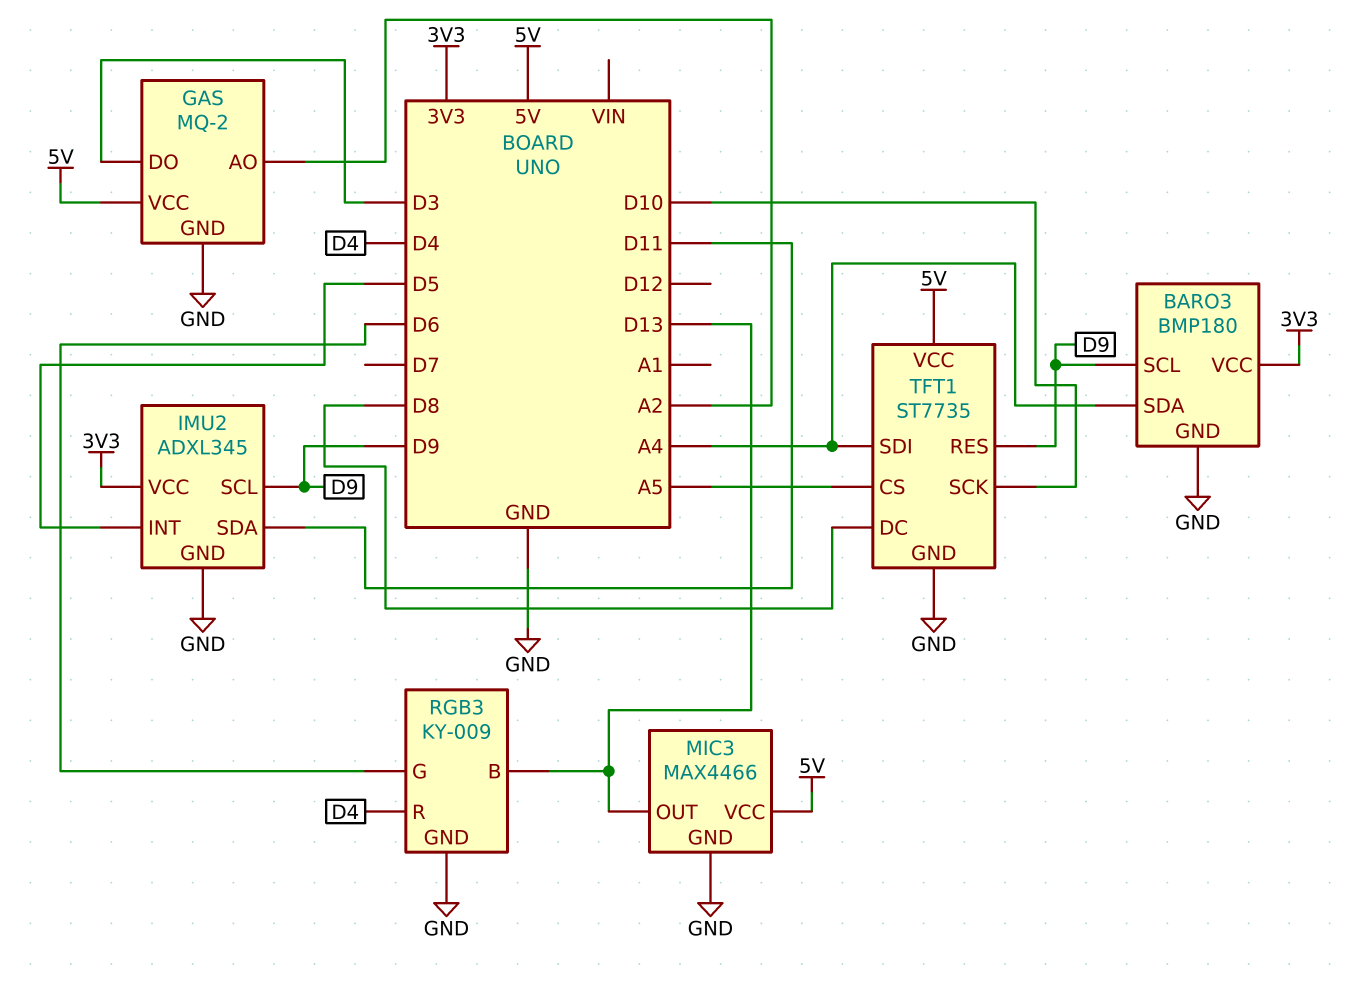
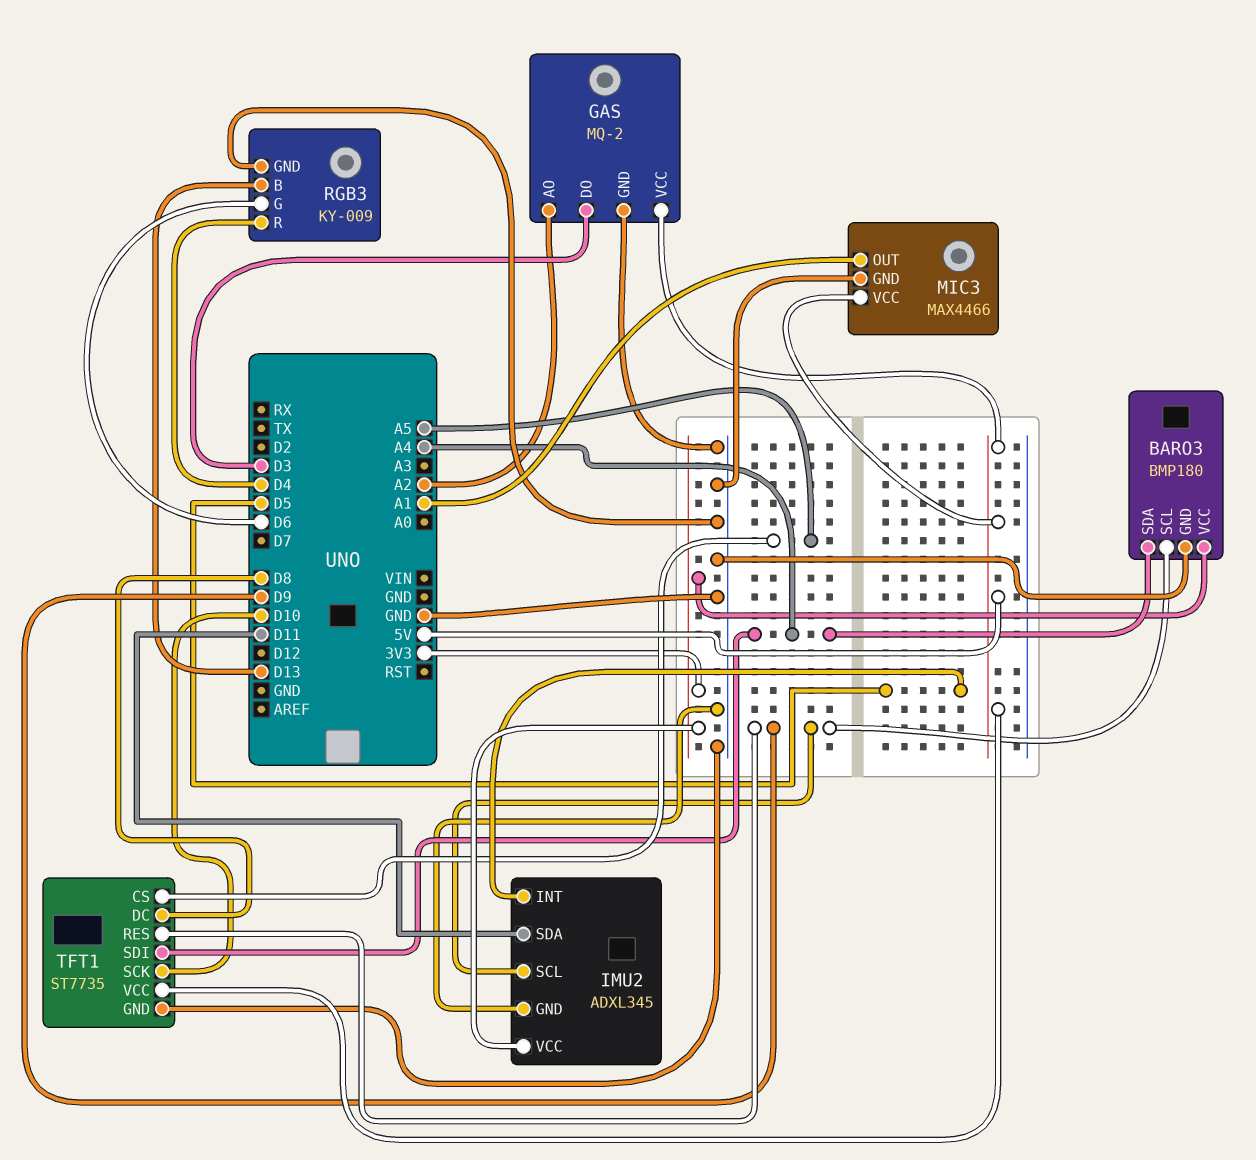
MIC3 pin OUT: D13 -> A1

